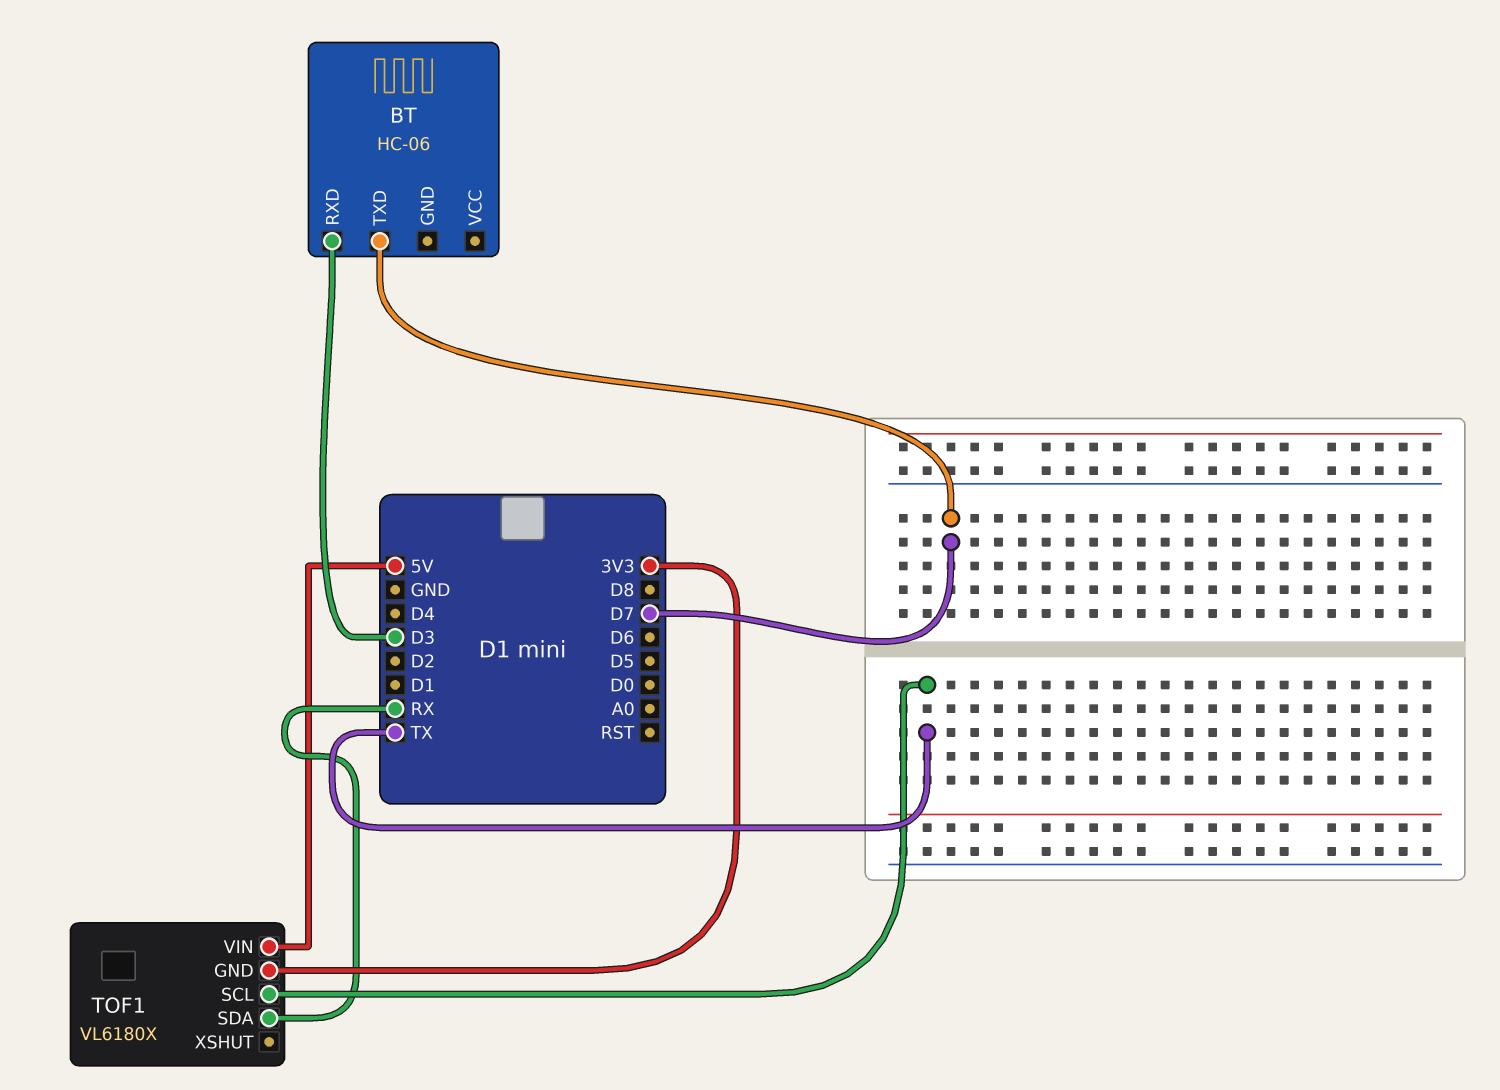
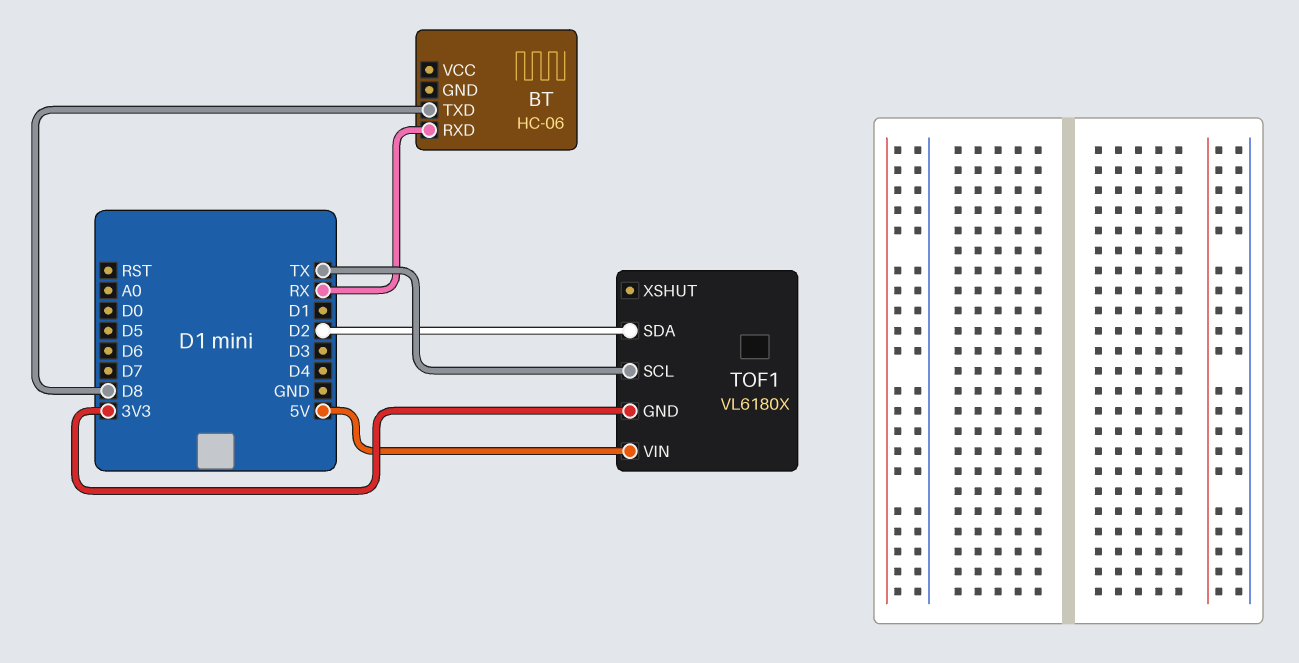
BT pin RXD: D3 -> RX
BT pin TXD: D7 -> D8
TOF1 pin SDA: RX -> D2

